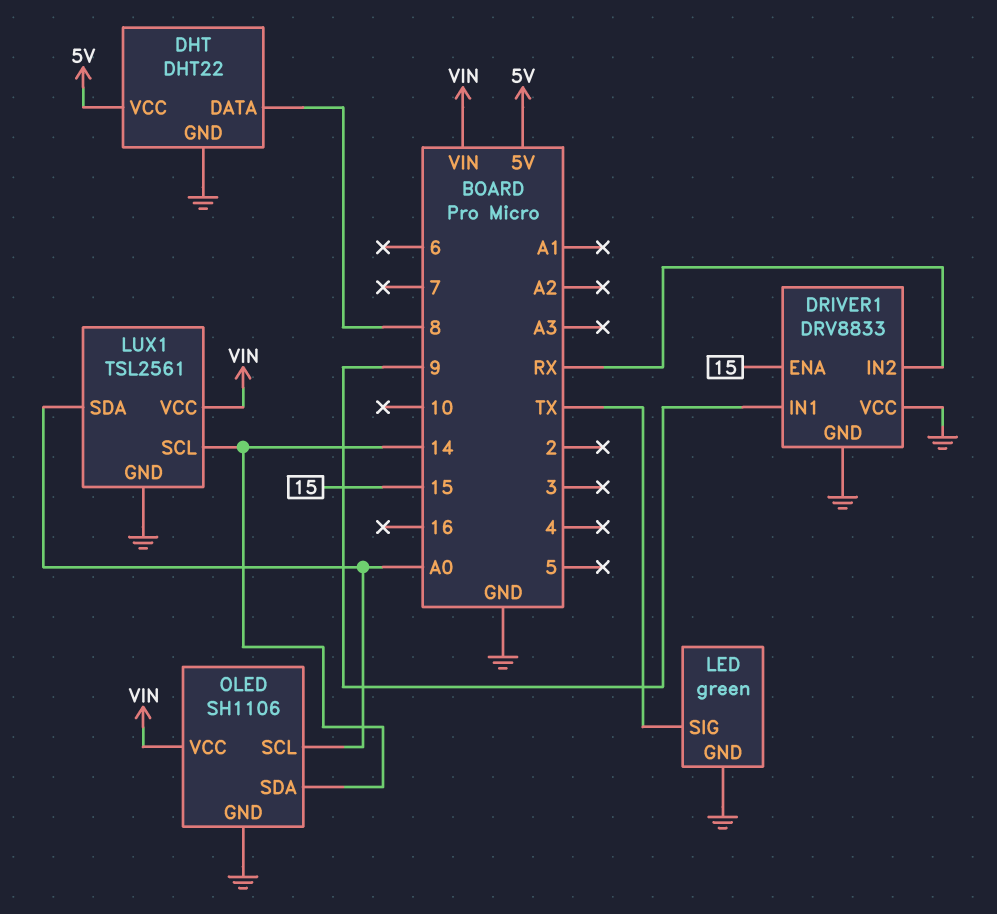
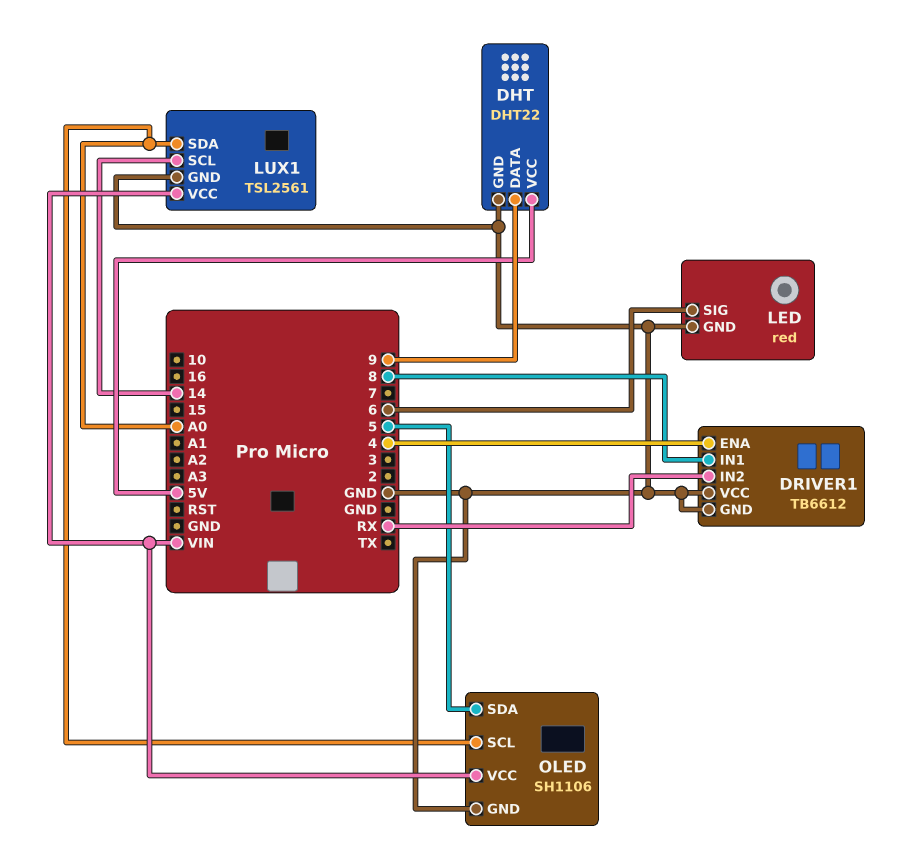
DHT pin DATA: 8 -> 9
DRIVER1: DRV8833 -> TB6612
DRIVER1 pin ENA: 15 -> 4
DRIVER1 pin IN1: 9 -> 8
LED: green -> red
LED pin SIG: TX -> 6
OLED pin SDA: 14 -> 5

